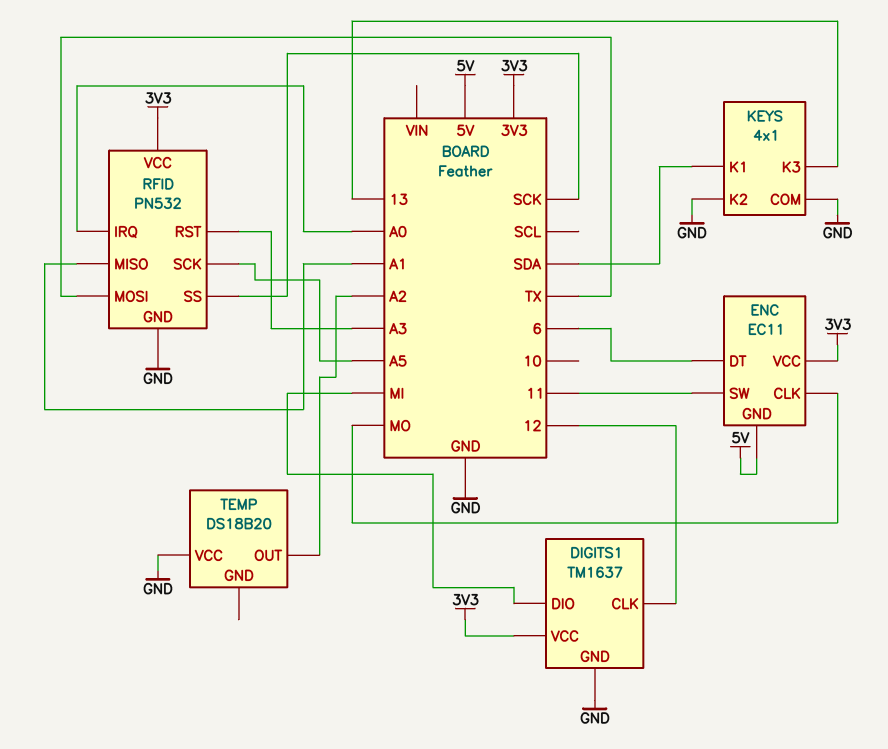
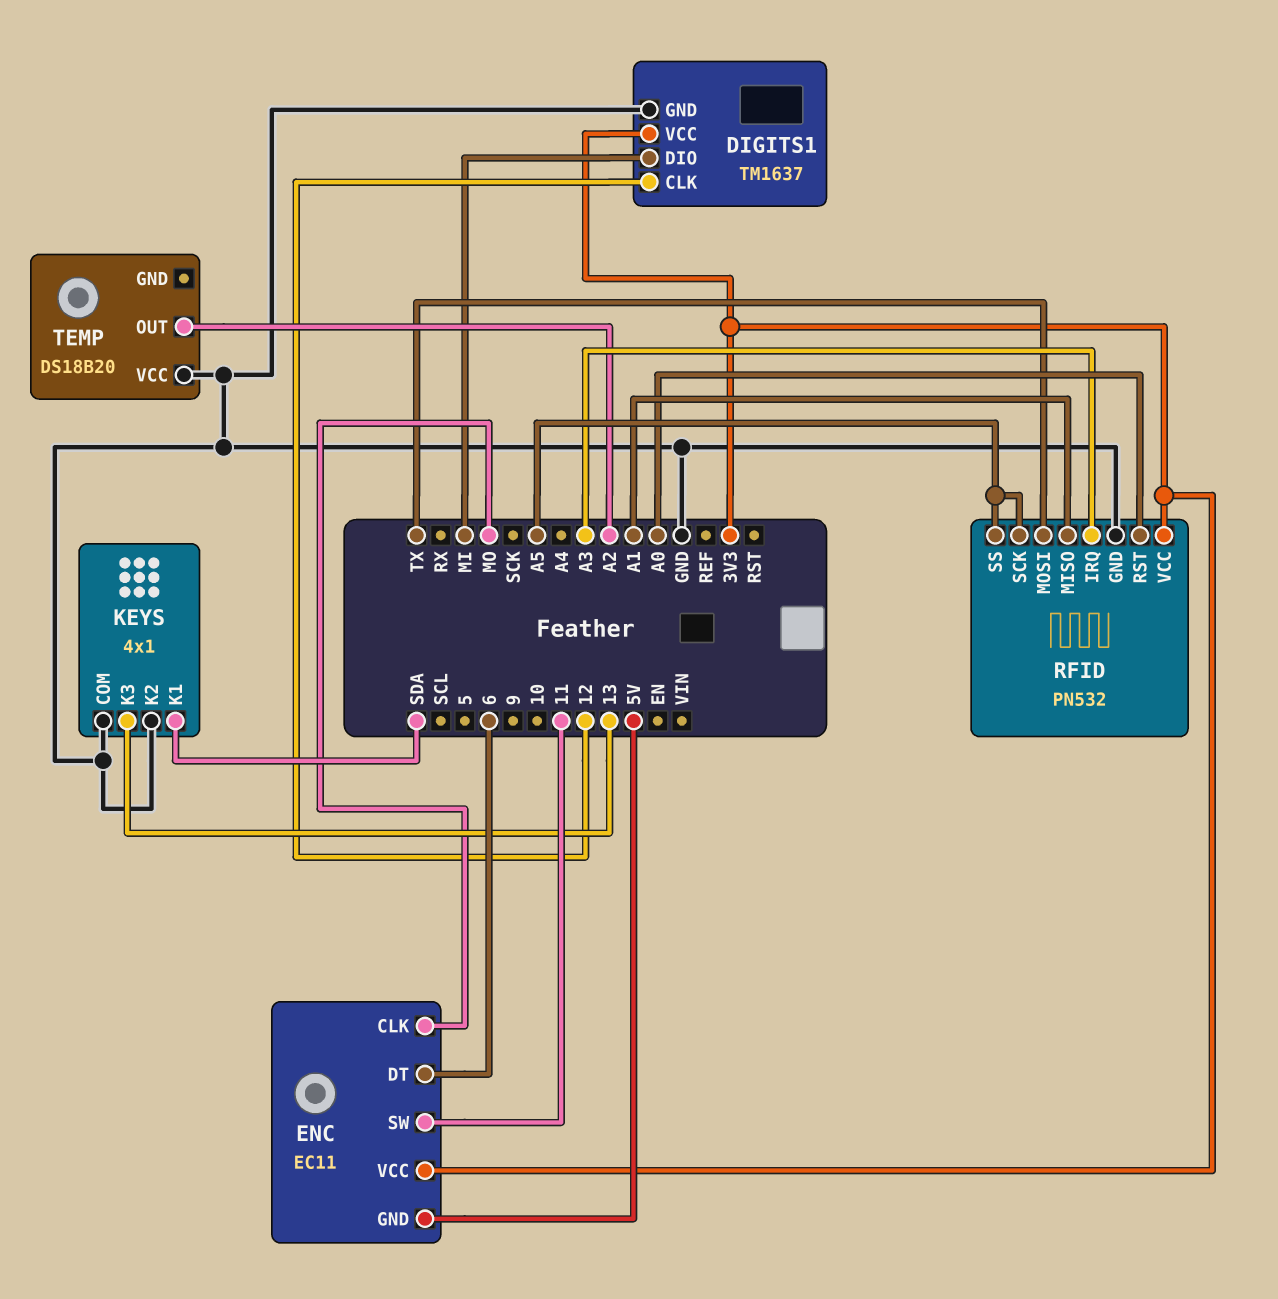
RFID pin IRQ: A0 -> A3
RFID pin RST: A3 -> A0
RFID pin SS: SCK -> A5

